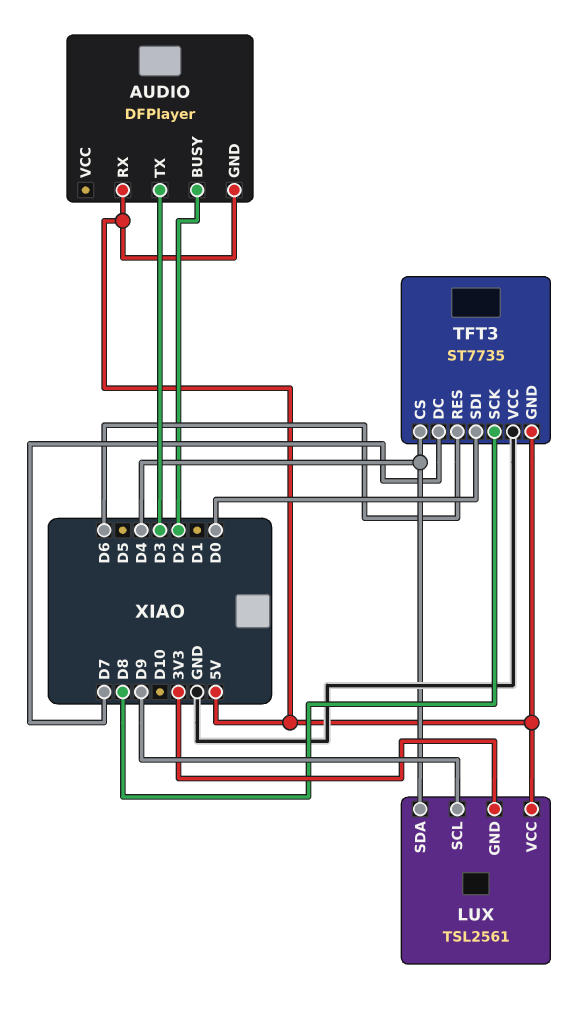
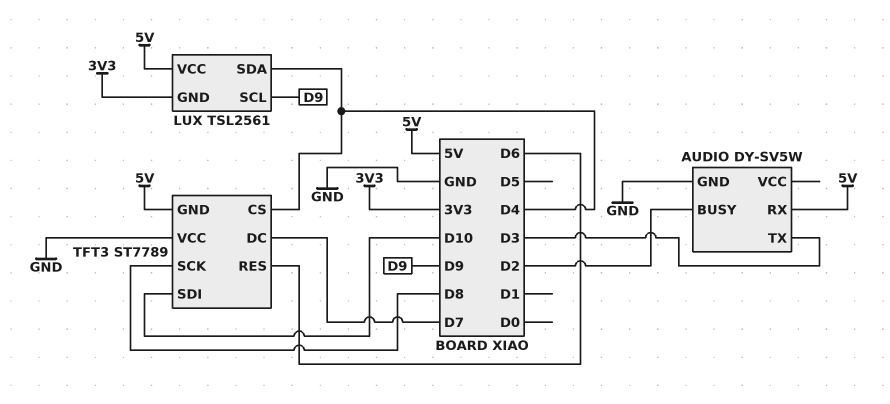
AUDIO: DFPlayer -> DY-SV5W
AUDIO pin GND: 5V -> GND
TFT3: ST7735 -> ST7789
TFT3 pin SDI: D0 -> D10

